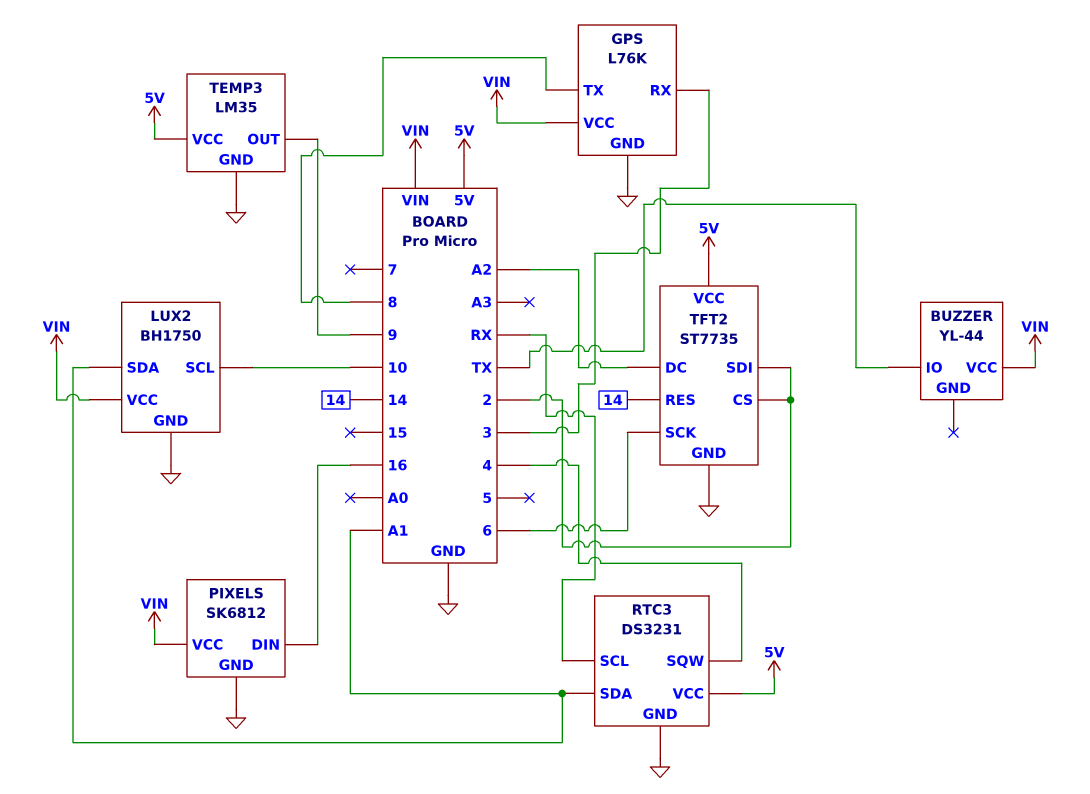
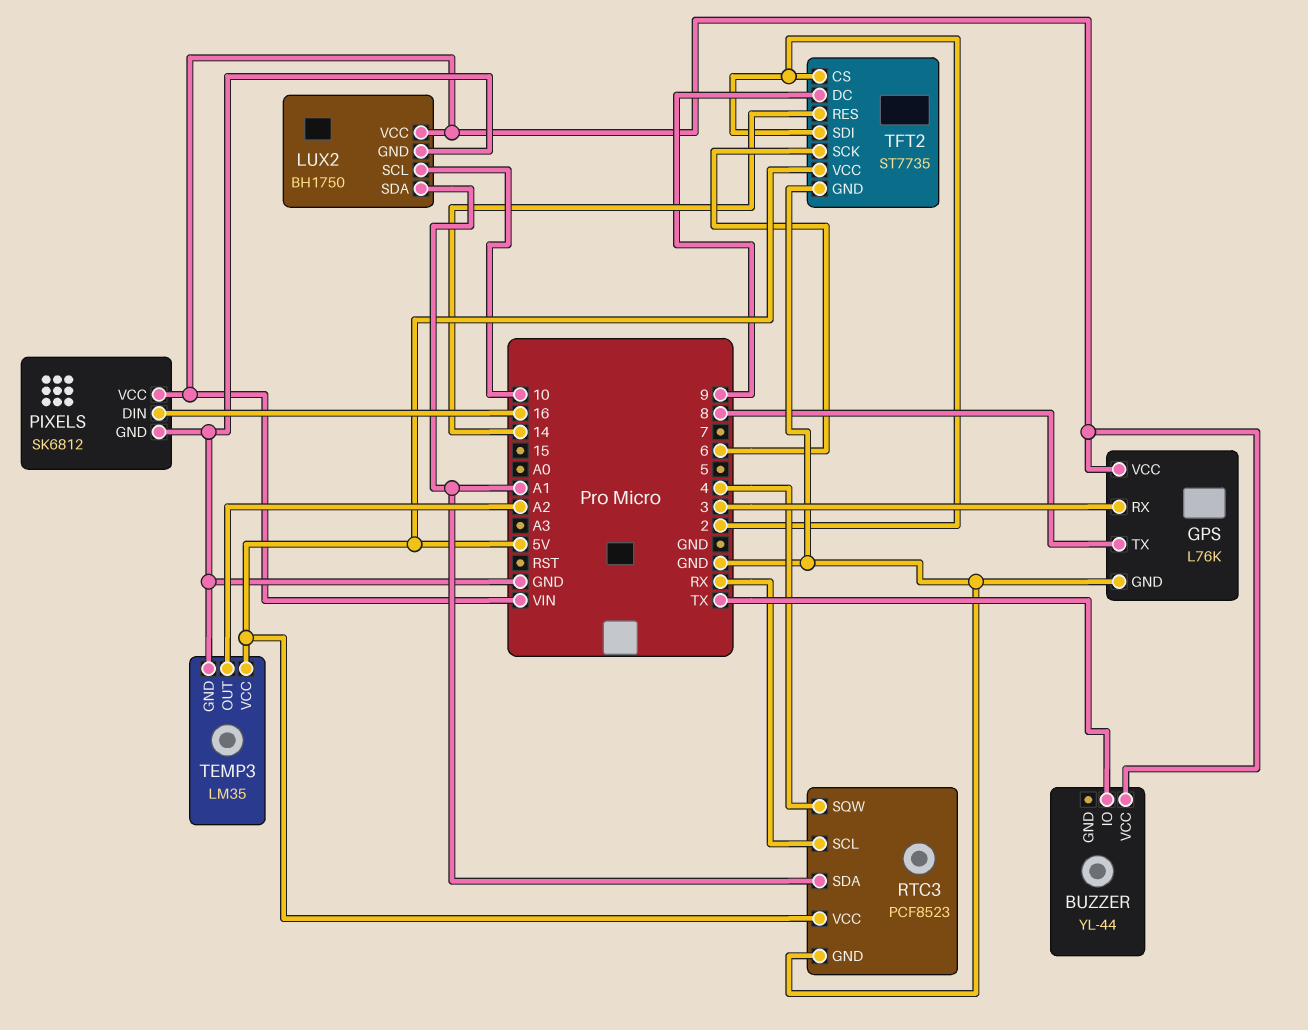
RTC3: DS3231 -> PCF8523
TEMP3 pin OUT: 9 -> A2
TFT2 pin DC: A2 -> 9

